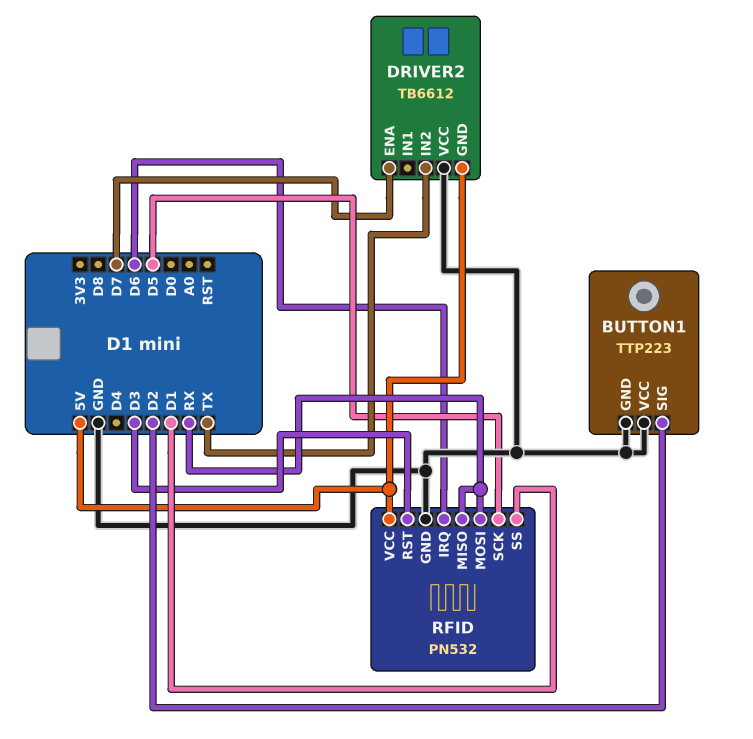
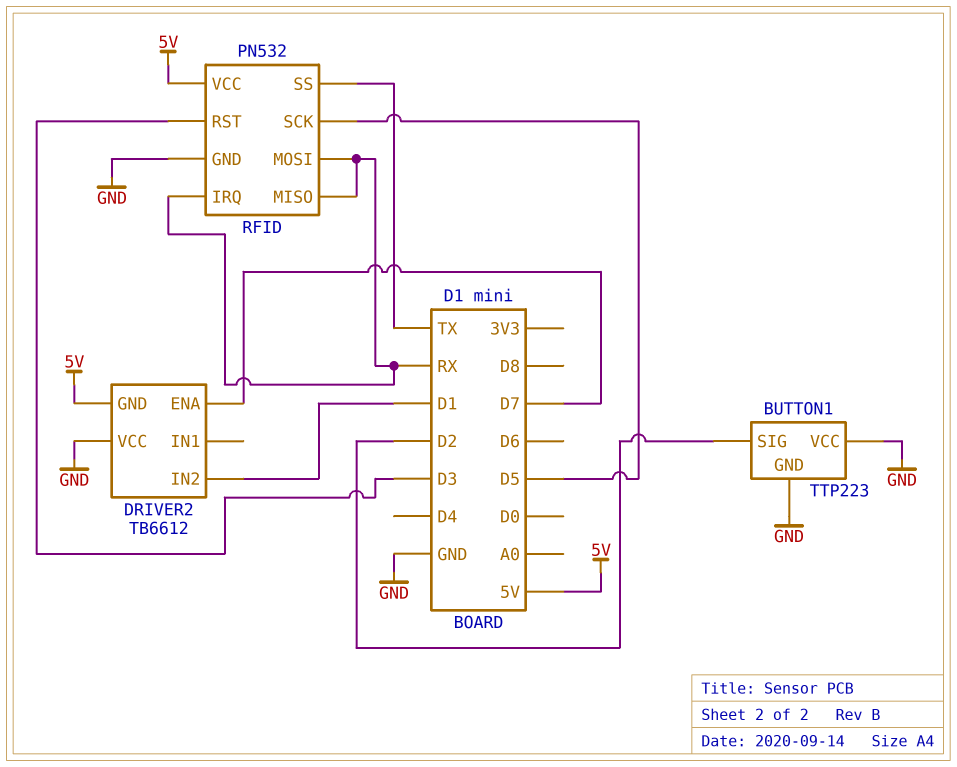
DRIVER2 pin IN2: TX -> D1
RFID pin IRQ: D6 -> RX
RFID pin SS: D1 -> TX

